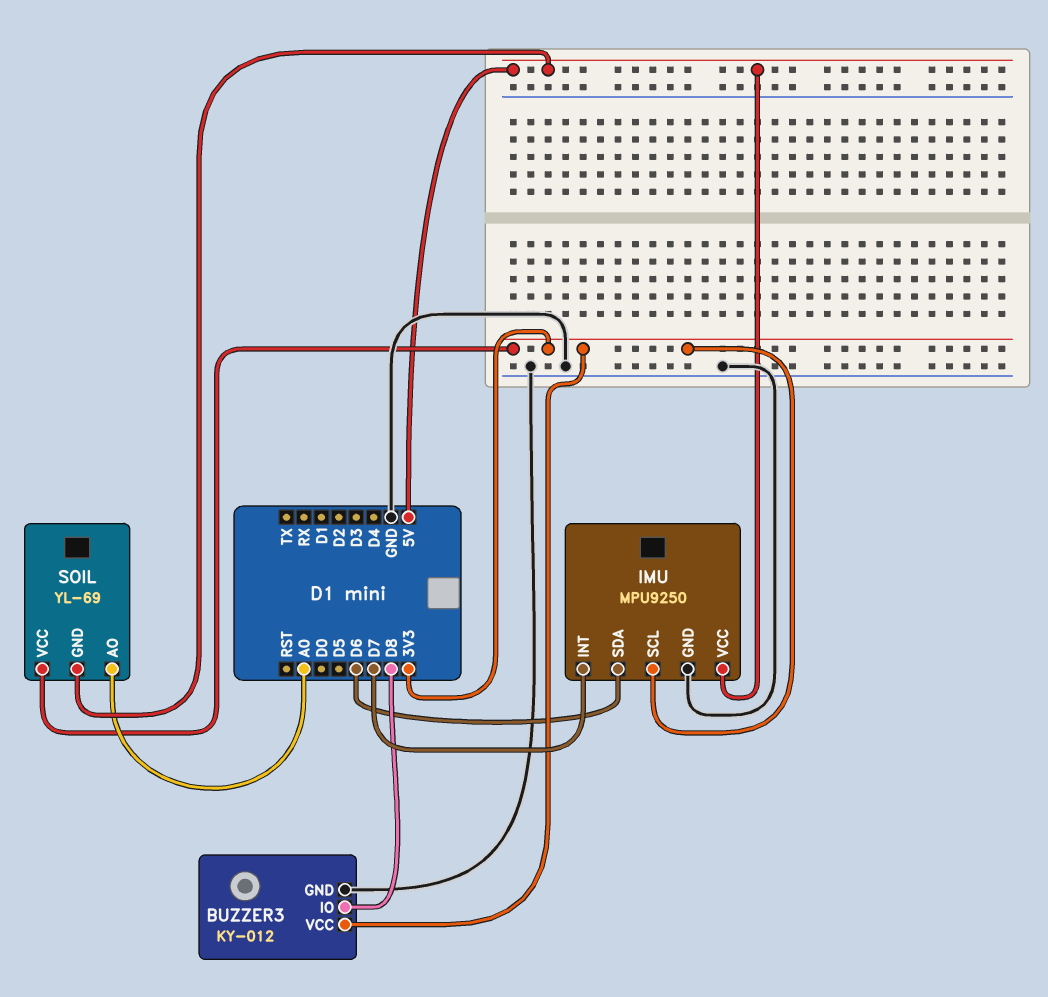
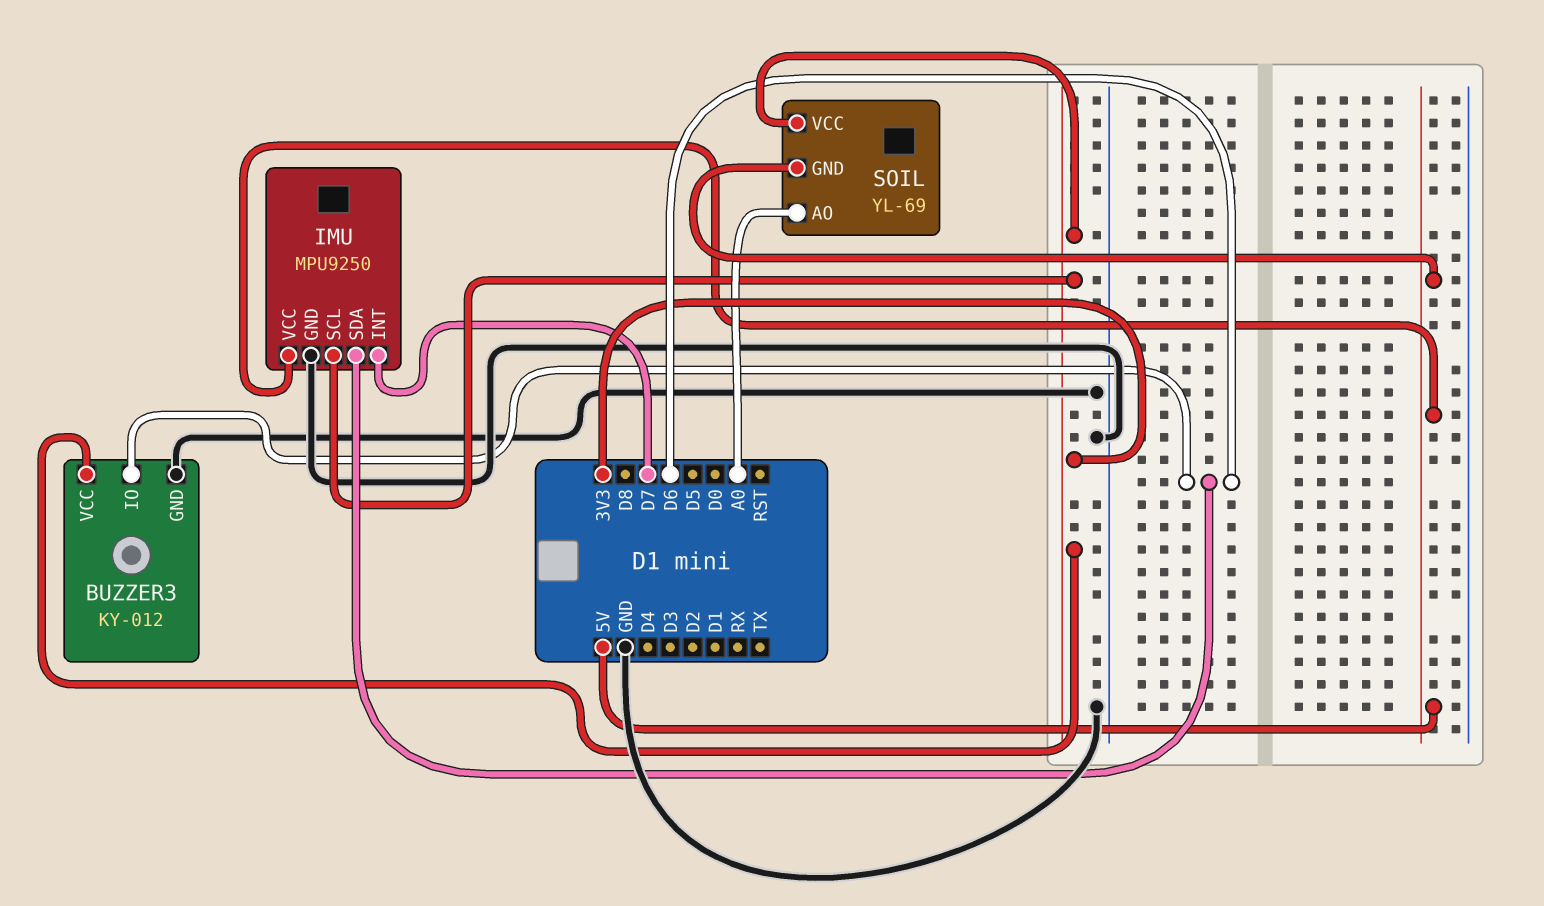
BUZZER3 pin IO: D8 -> D6

